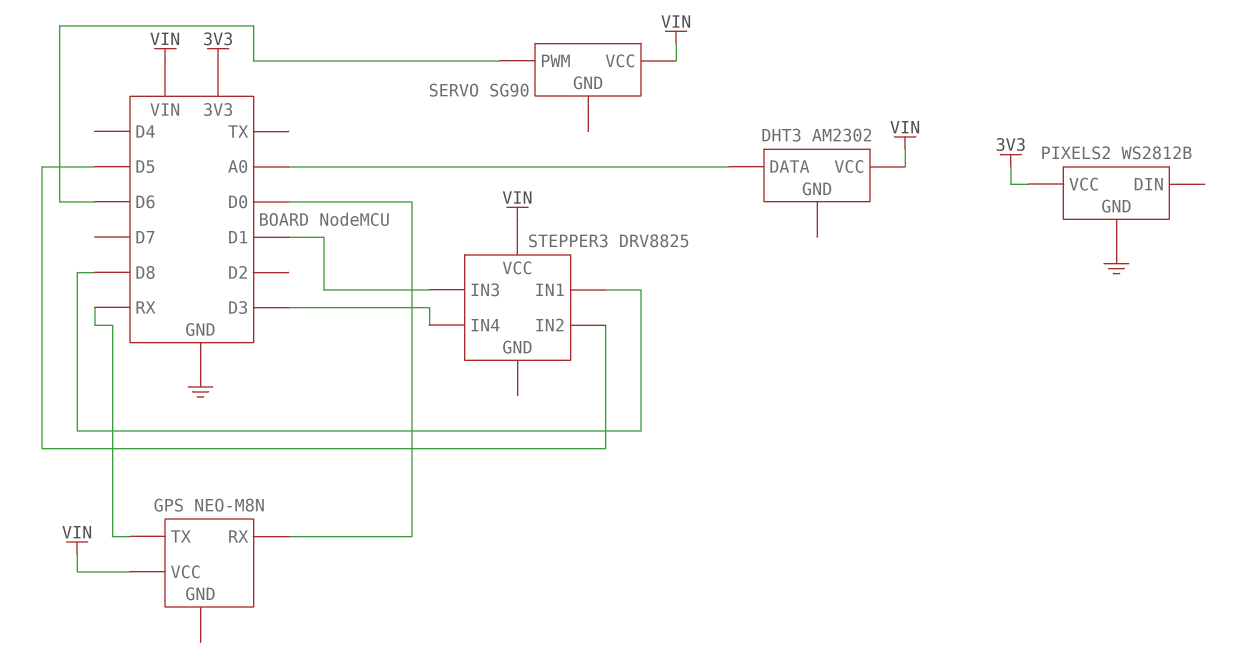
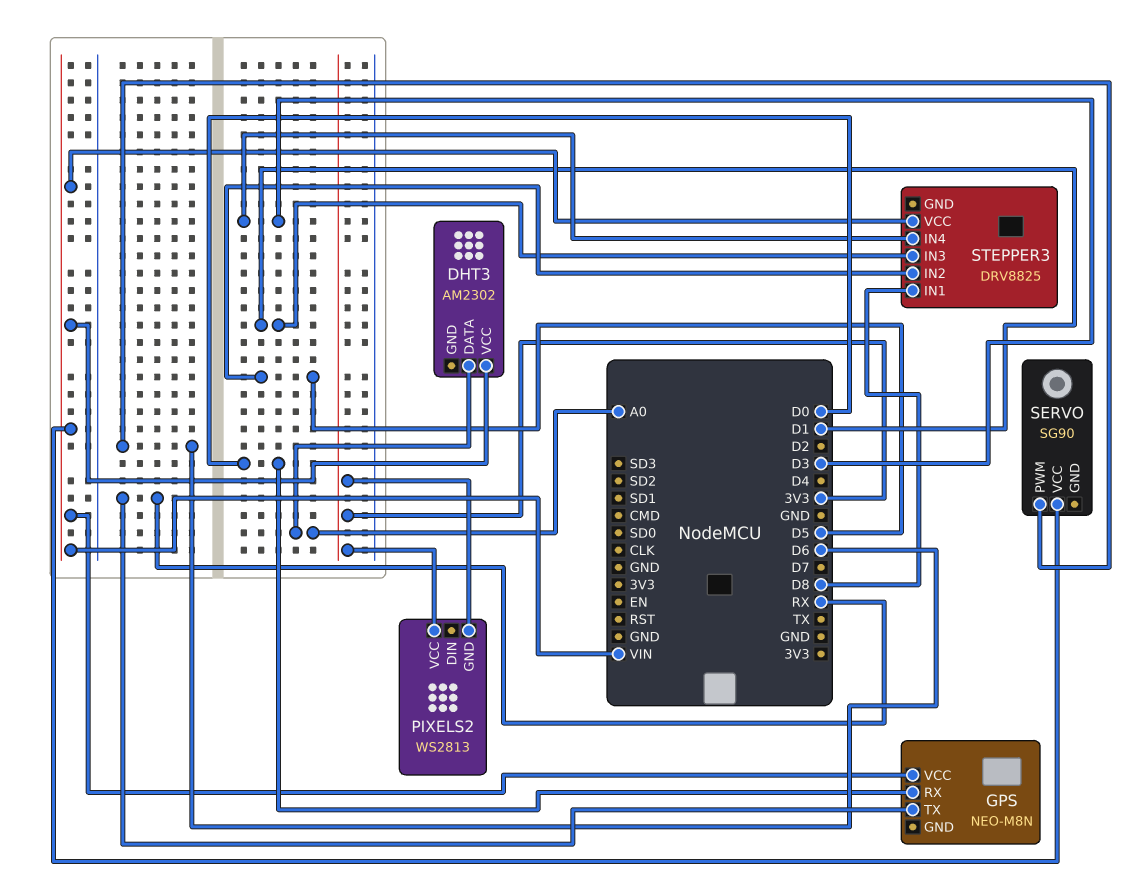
PIXELS2: WS2812B -> WS2813
PIXELS2 pin GND: GND -> 3V3

